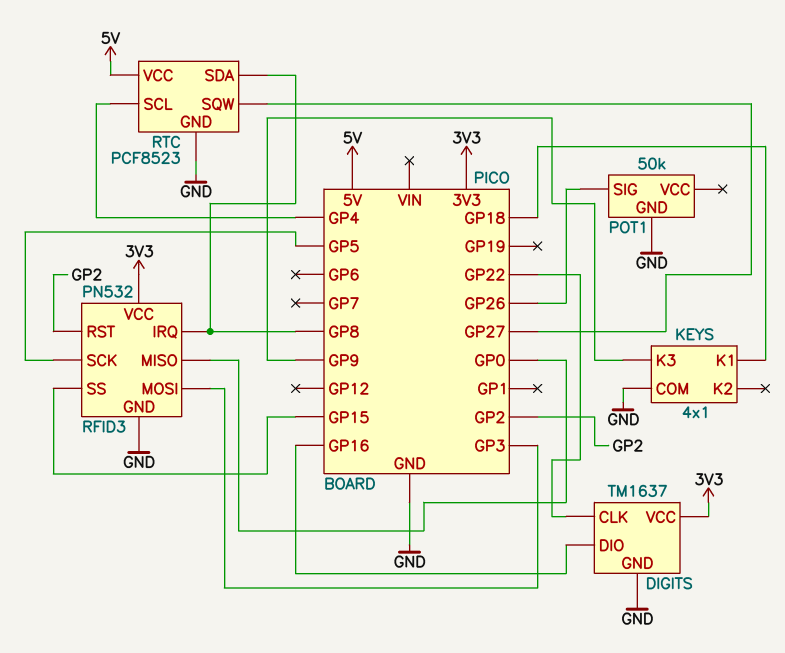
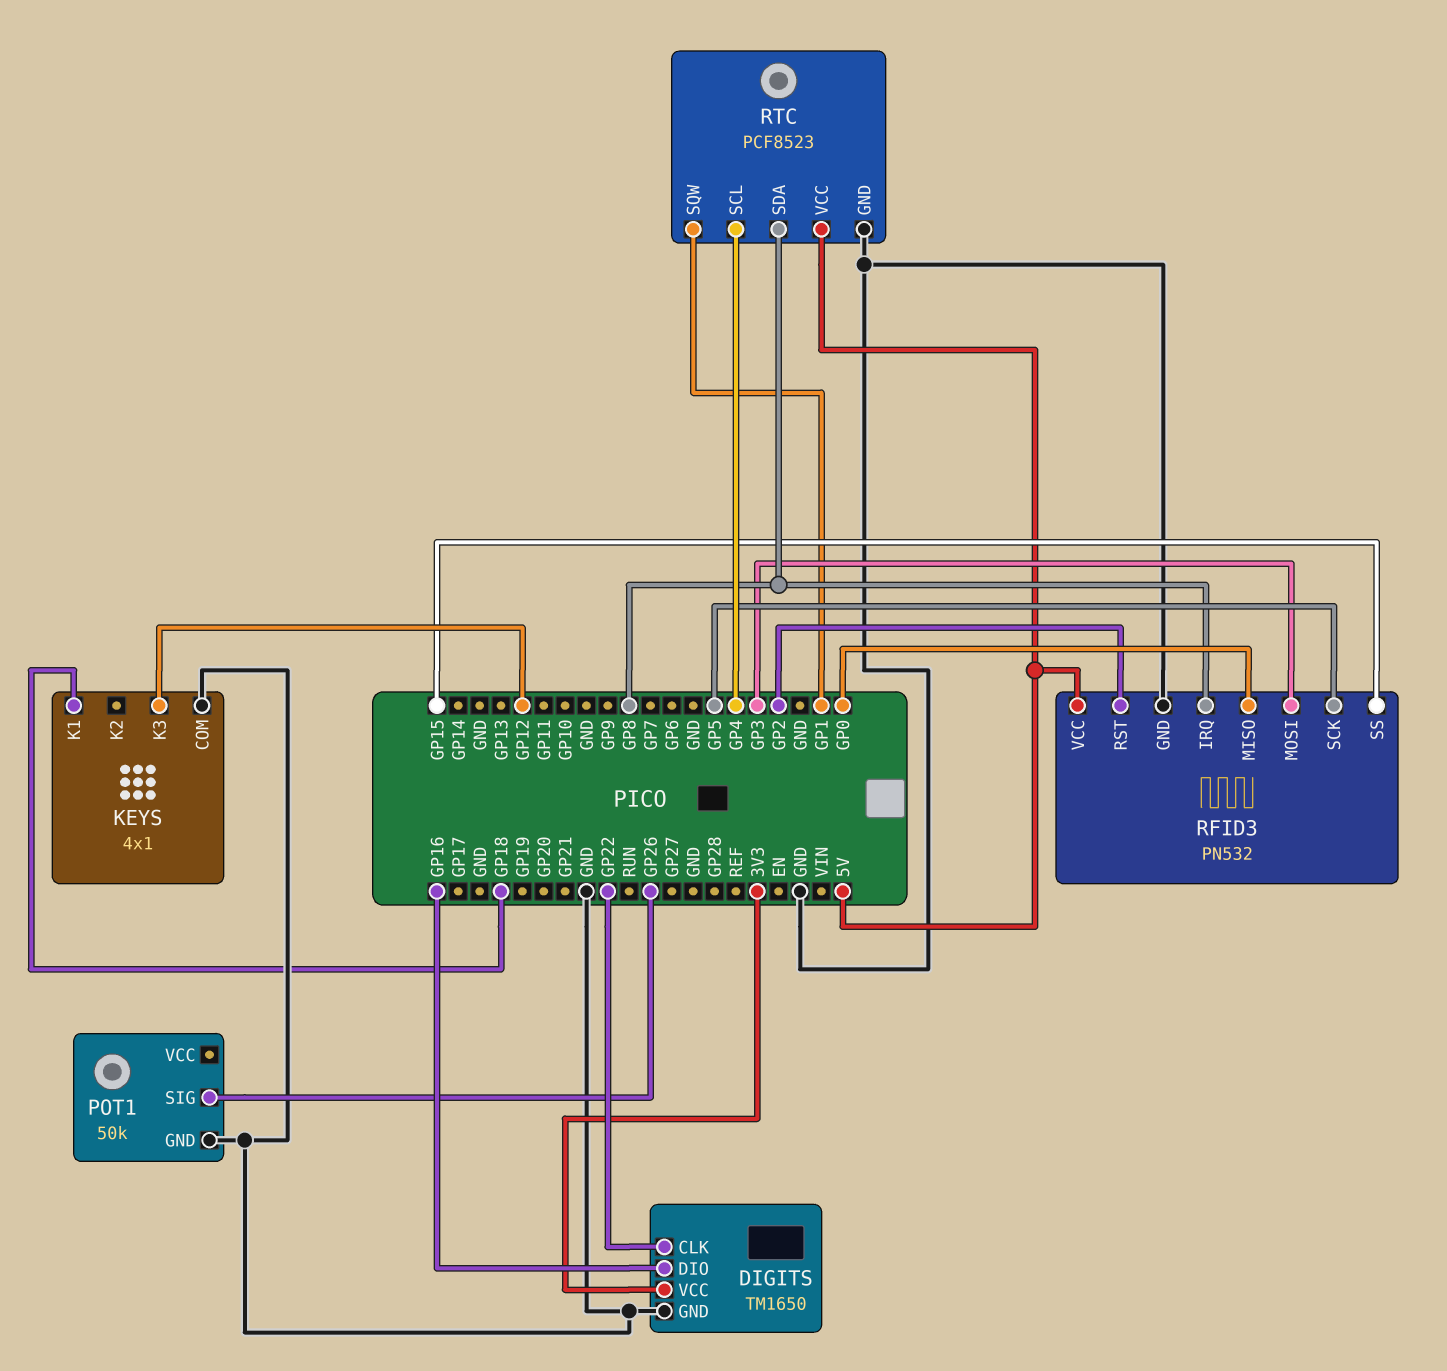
DIGITS: TM1637 -> TM1650
KEYS pin K3: GP9 -> GP12
RFID3 pin VCC: 3V3 -> 5V
RTC pin SQW: GP27 -> GP1

